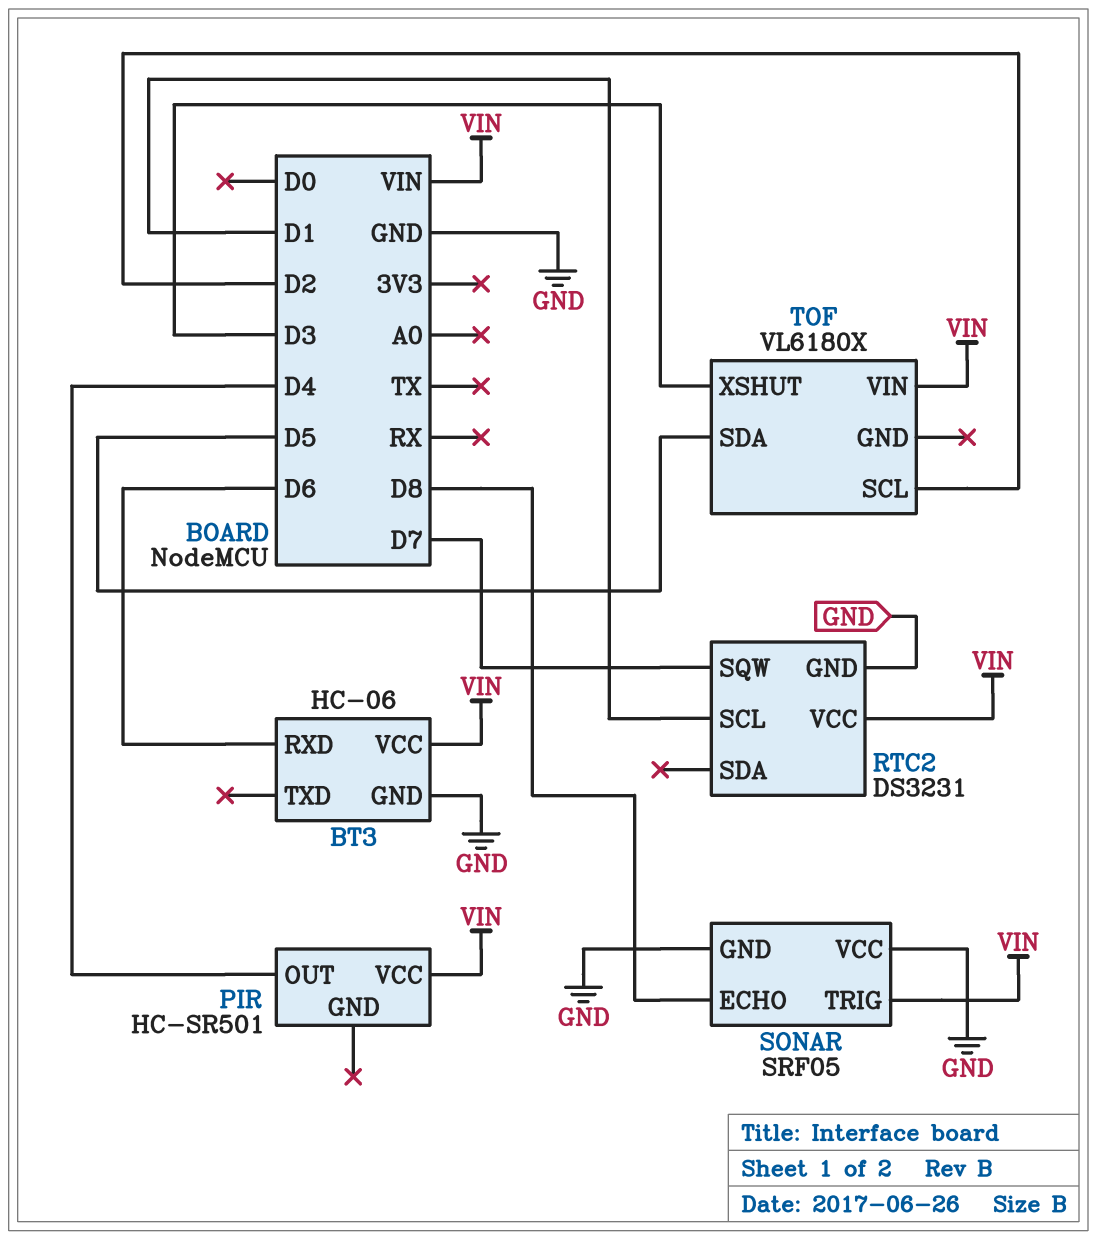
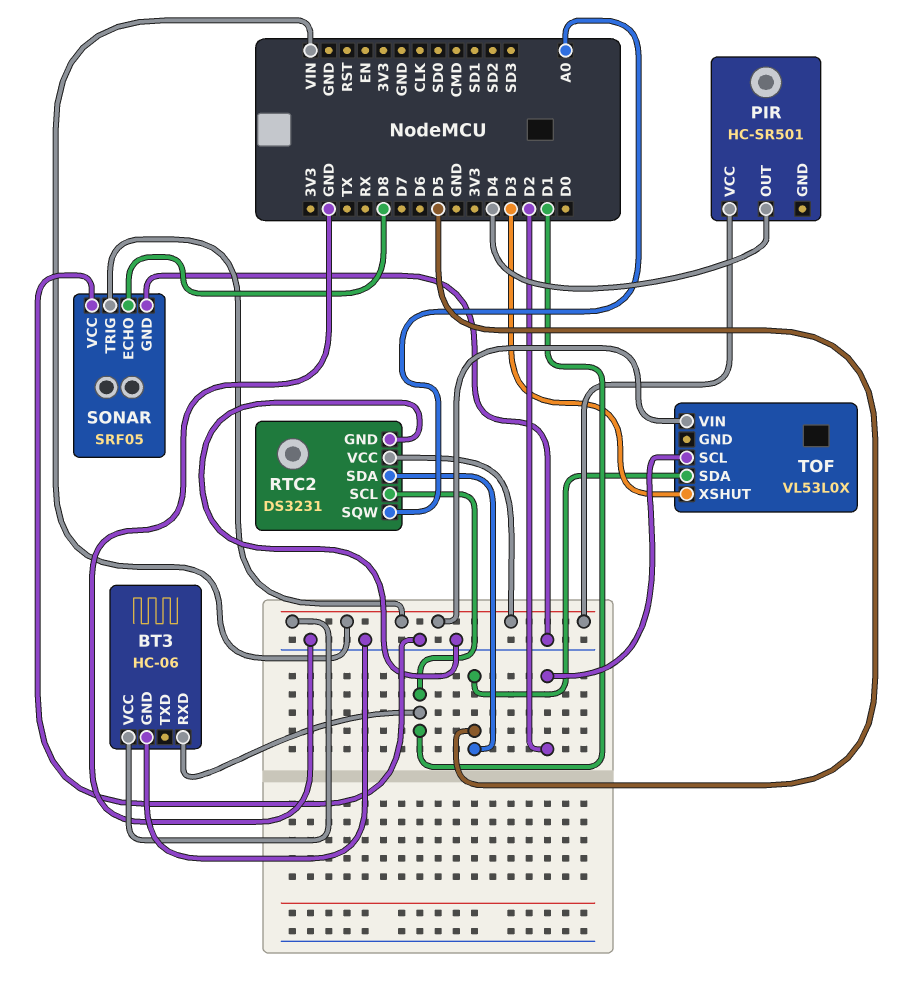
BT3 pin RXD: D6 -> D1
RTC2 pin SDA: none -> D5
RTC2 pin SQW: D7 -> A0
TOF: VL6180X -> VL53L0X

